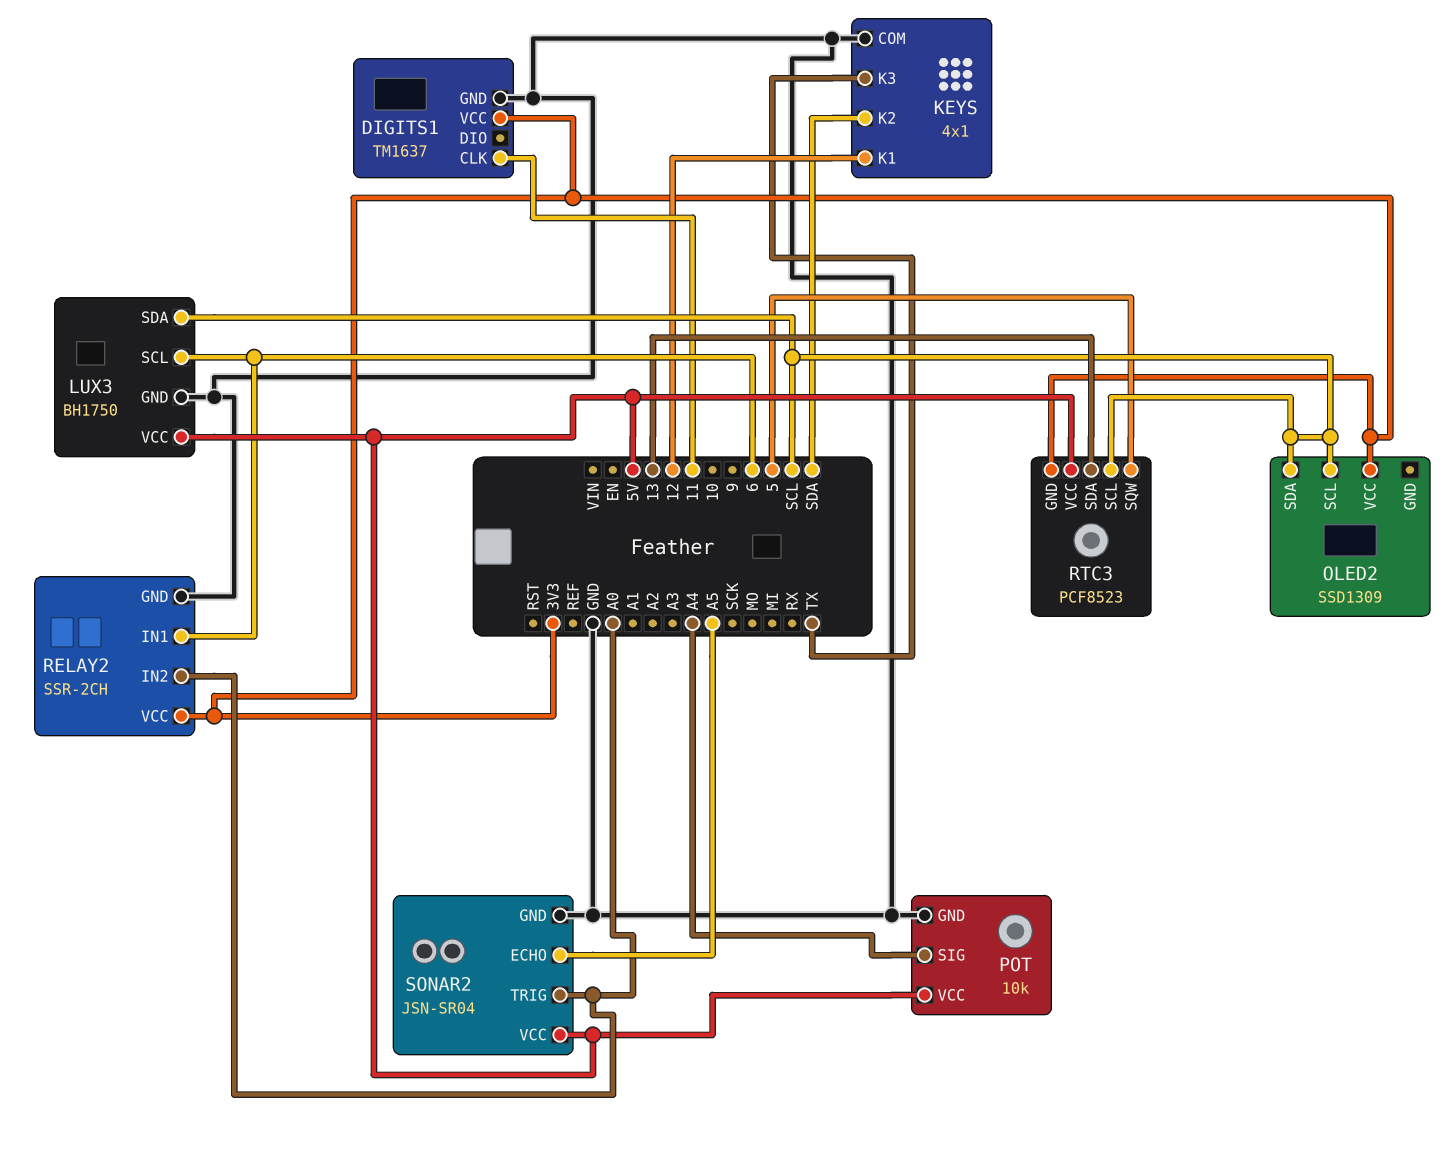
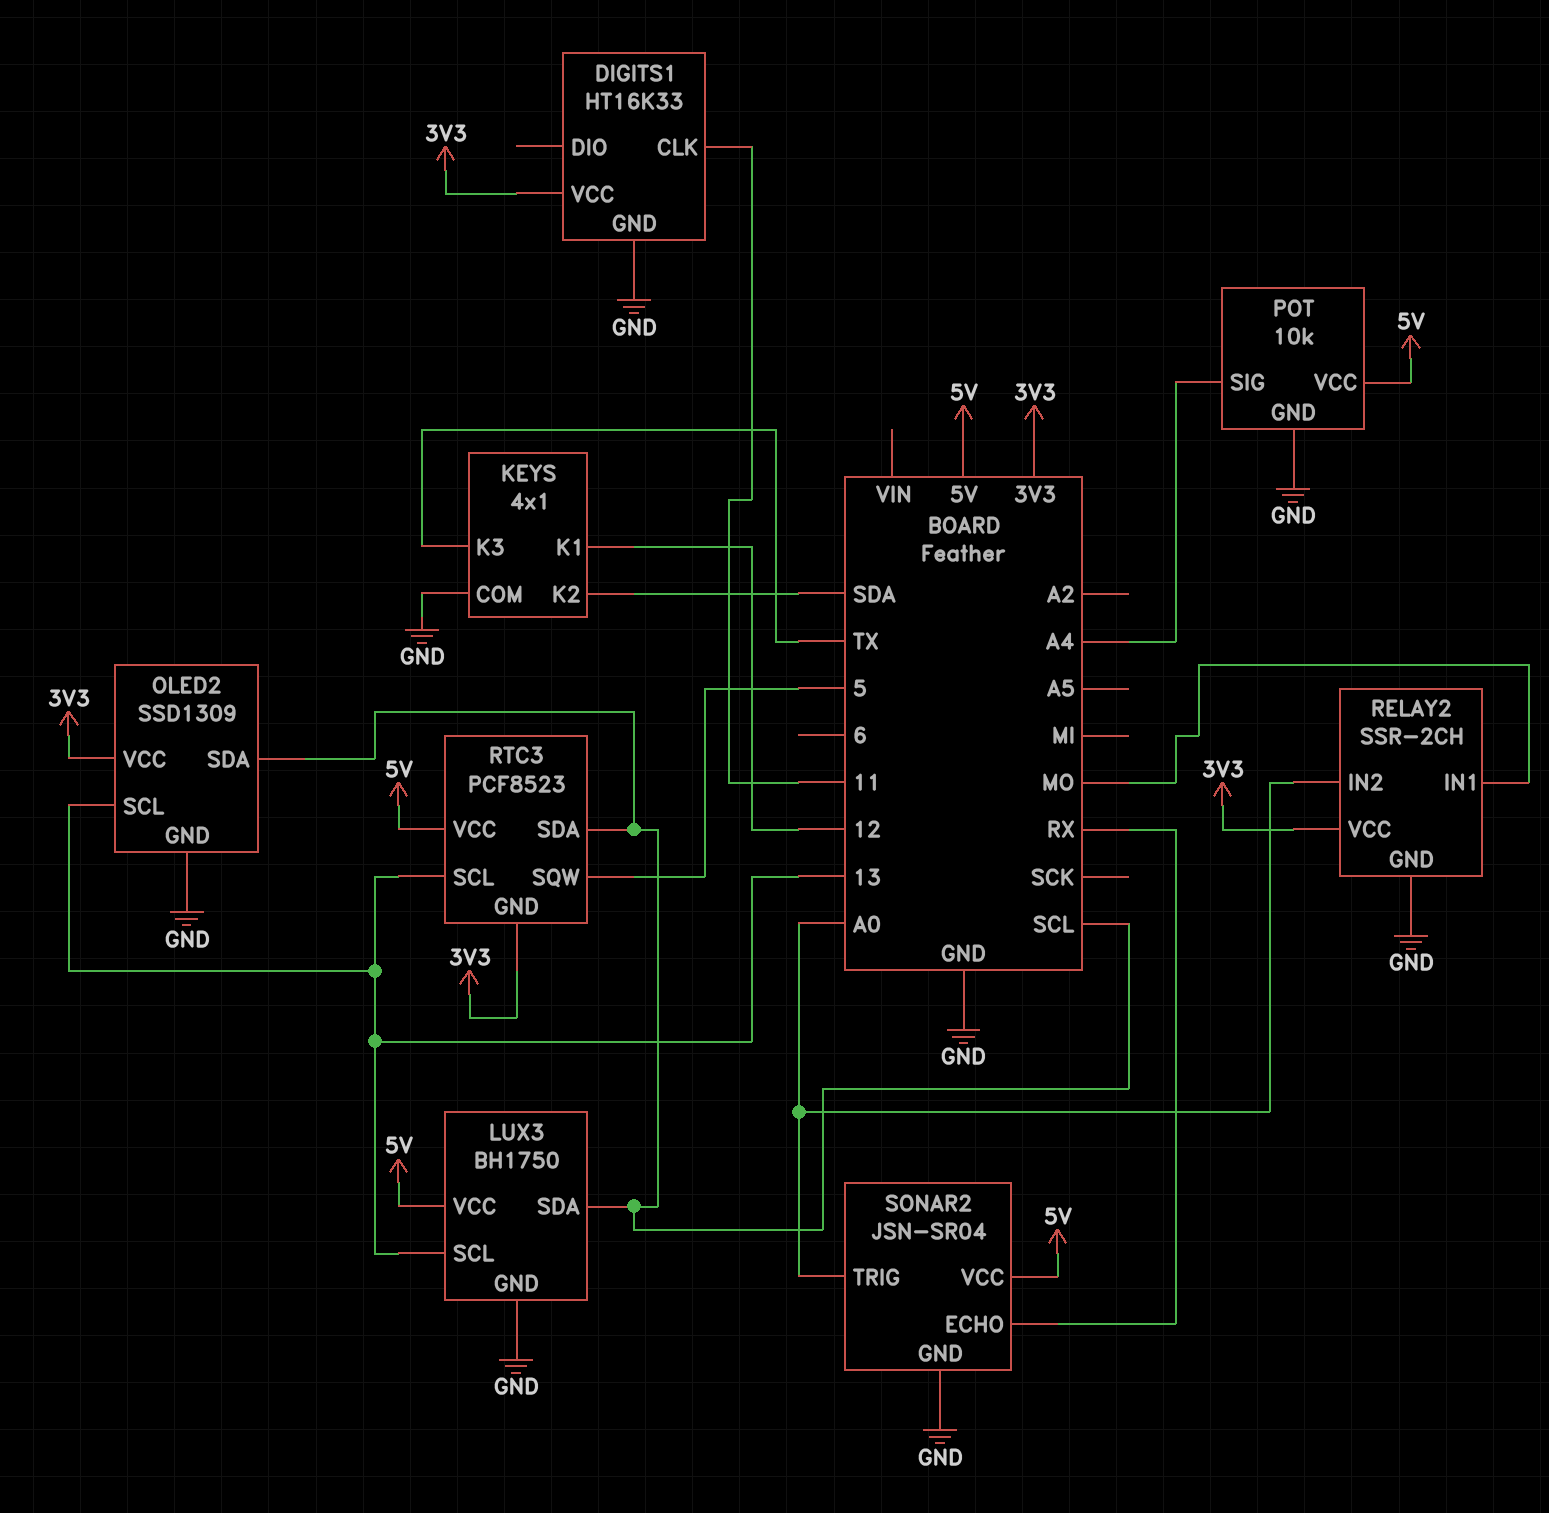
DIGITS1: TM1637 -> HT16K33
LUX3 pin SCL: 6 -> 13
OLED2 pin GND: none -> GND
OLED2 pin SCL: SCL -> 13
RELAY2 pin IN1: 6 -> MO
RTC3 pin SCL: SCL -> 13
RTC3 pin SDA: 13 -> SCL
SONAR2 pin ECHO: A5 -> RX

